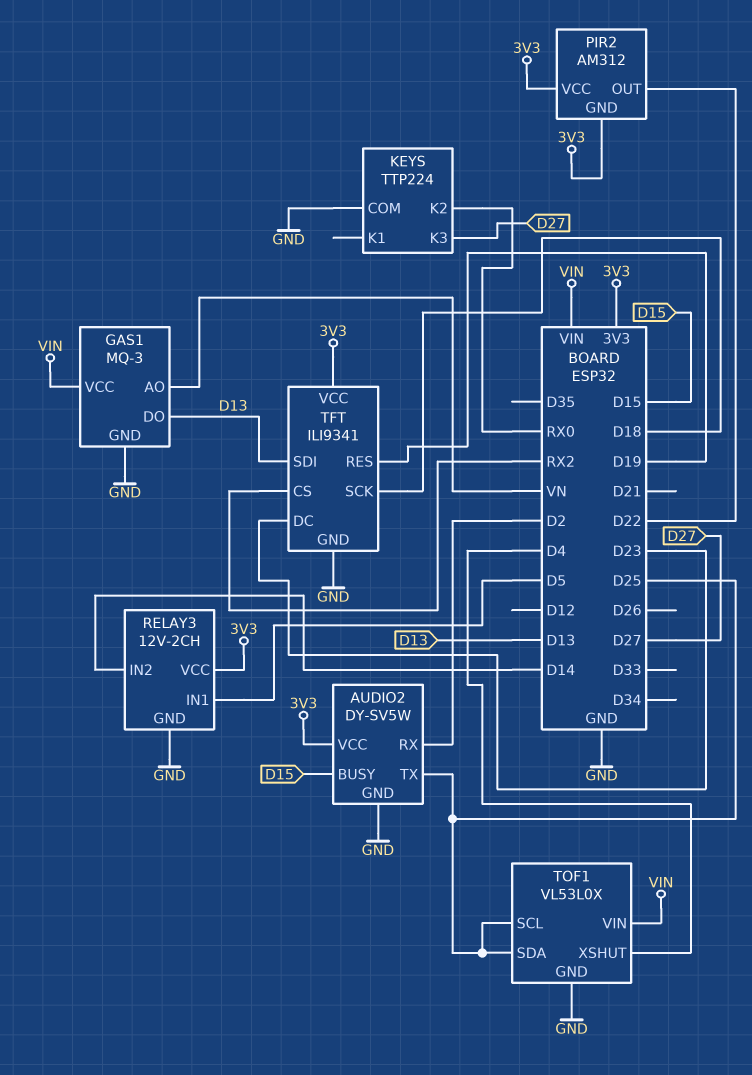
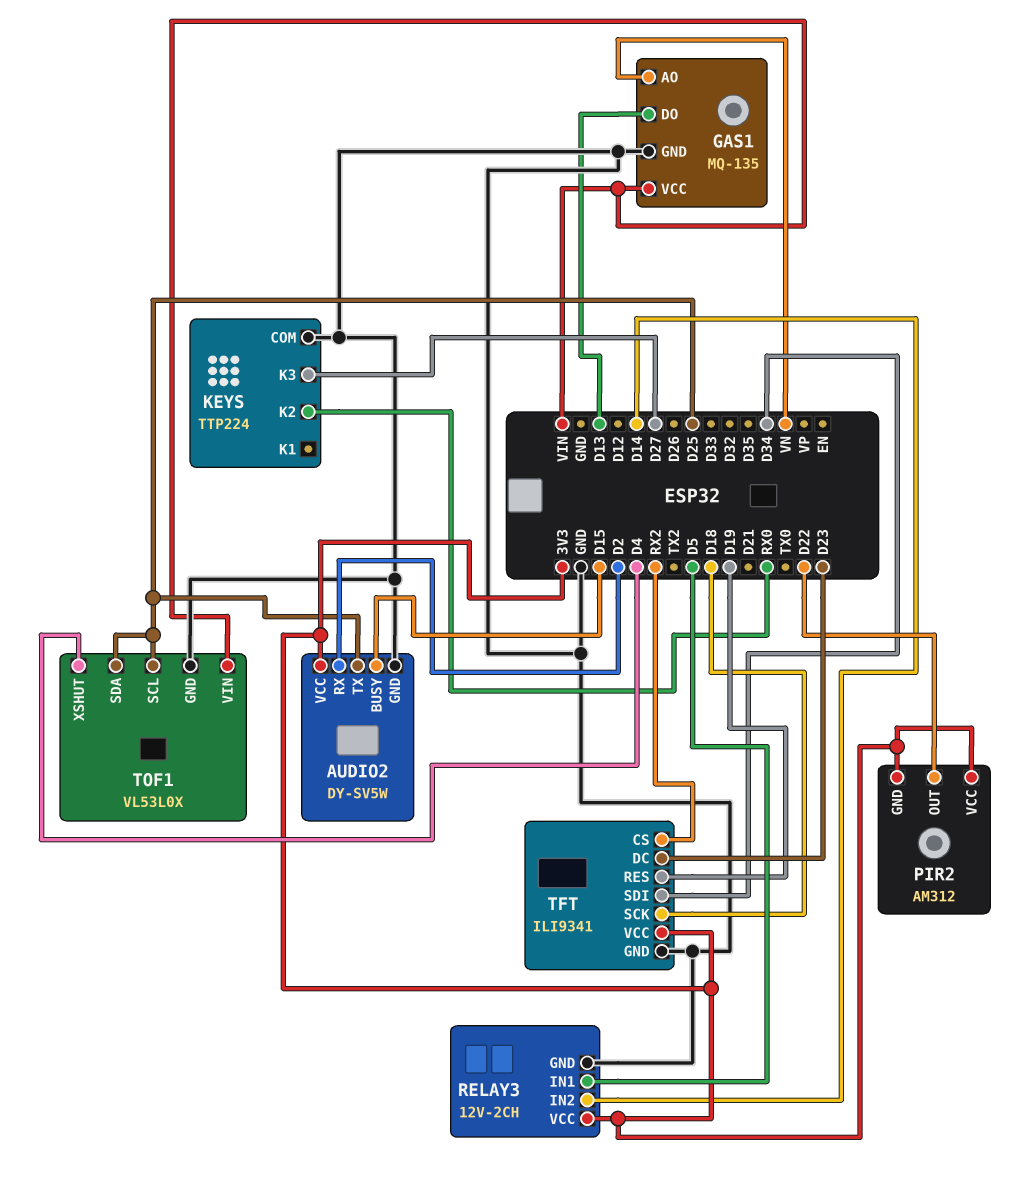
GAS1: MQ-3 -> MQ-135
TFT pin SDI: D13 -> D34

